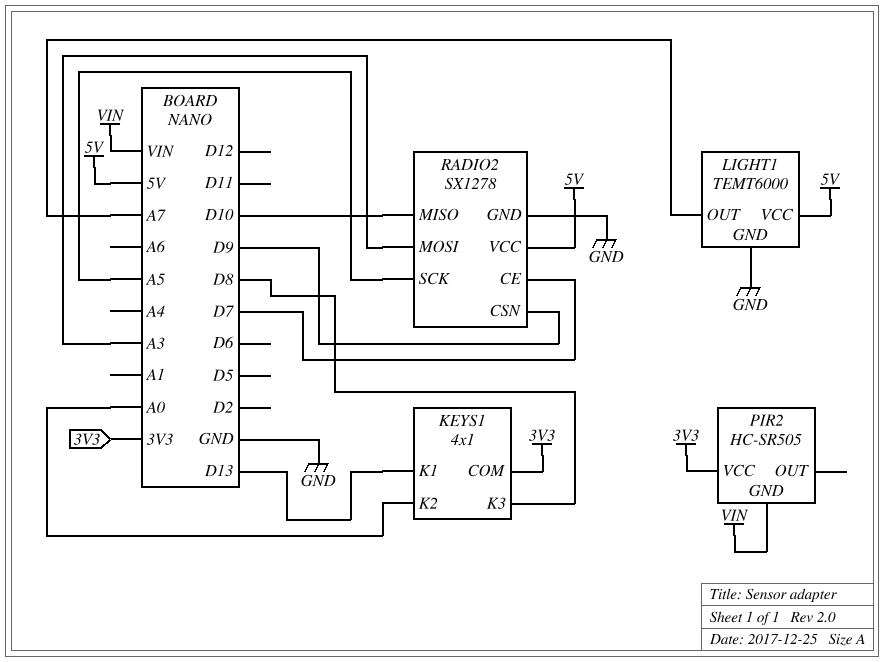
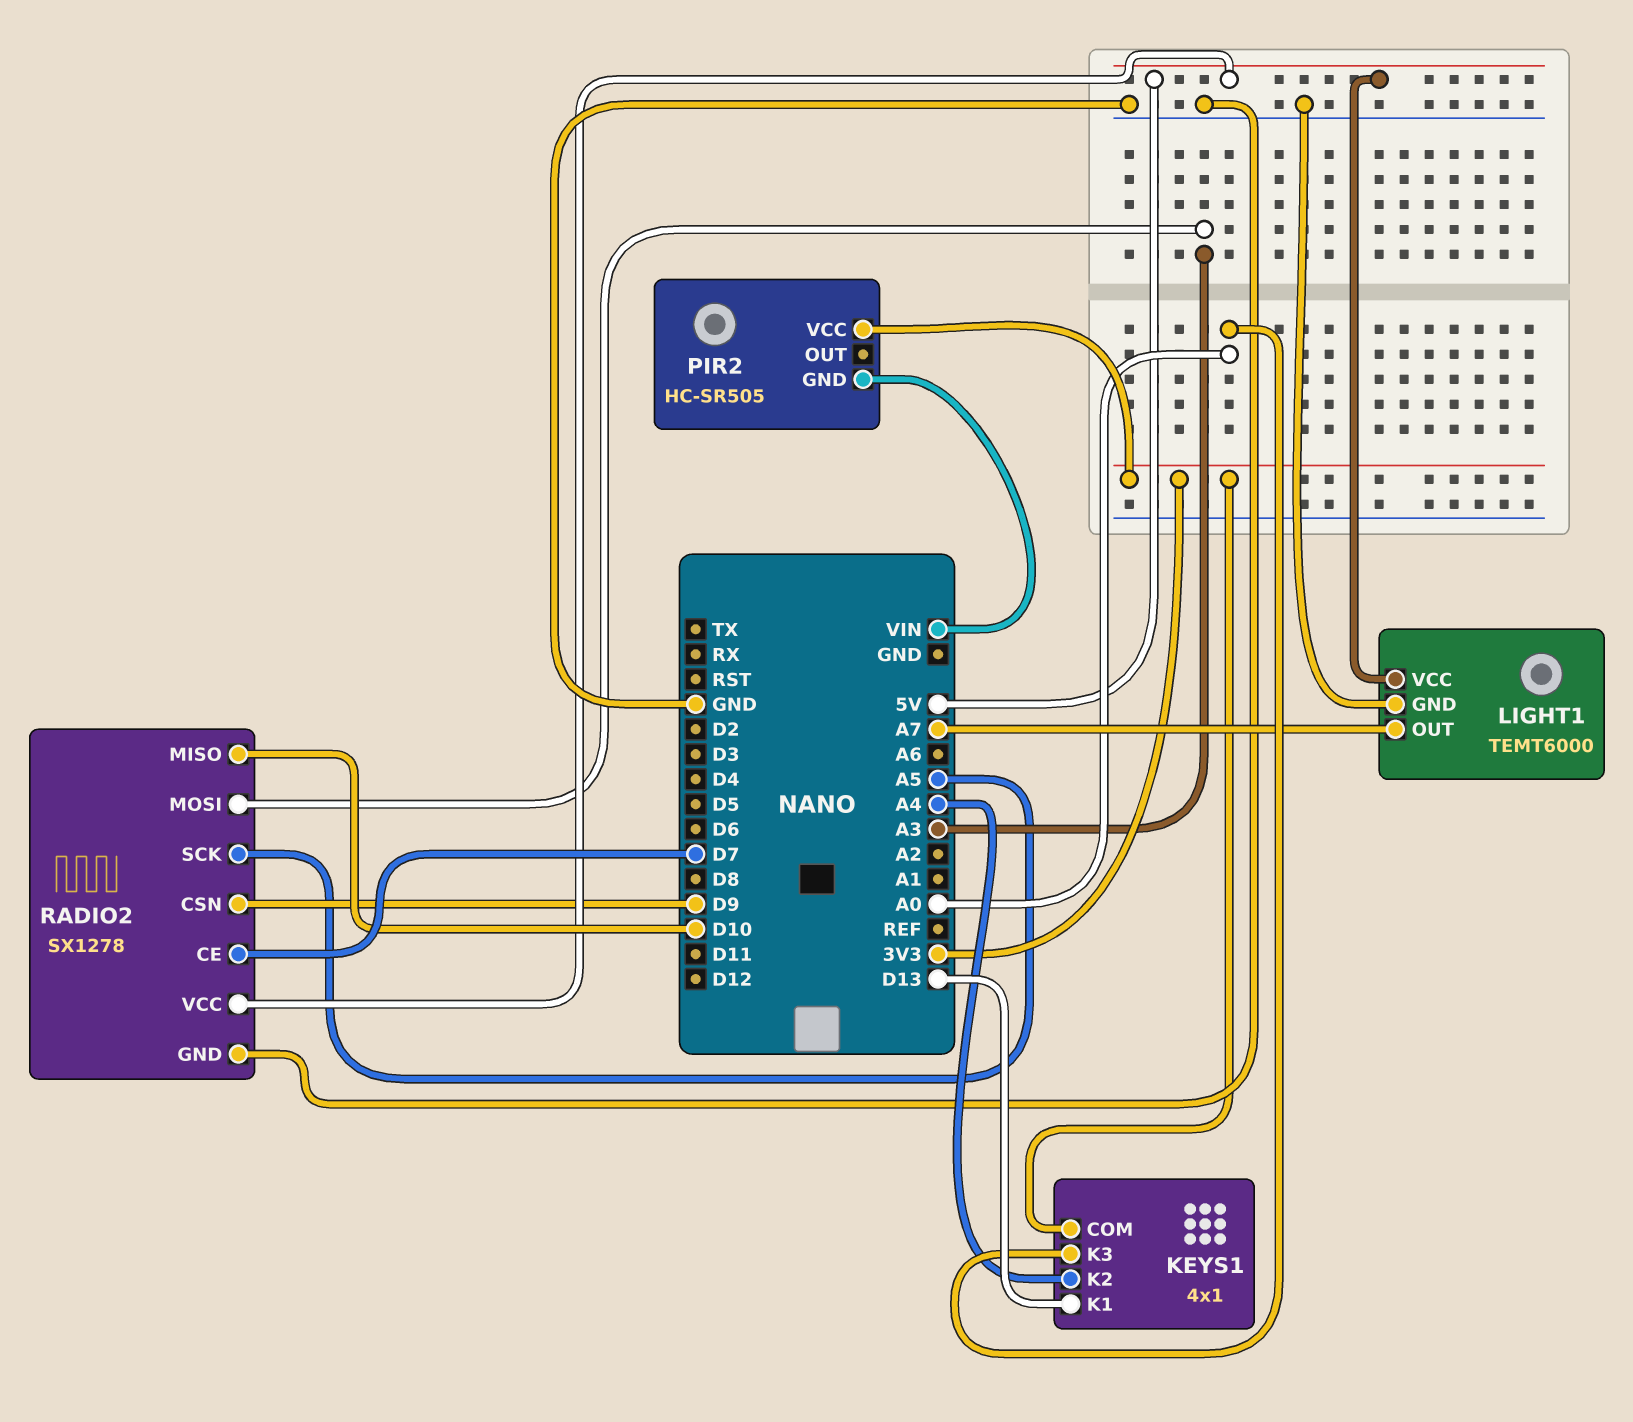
KEYS1 pin K2: A0 -> A4
KEYS1 pin K3: D8 -> A0

